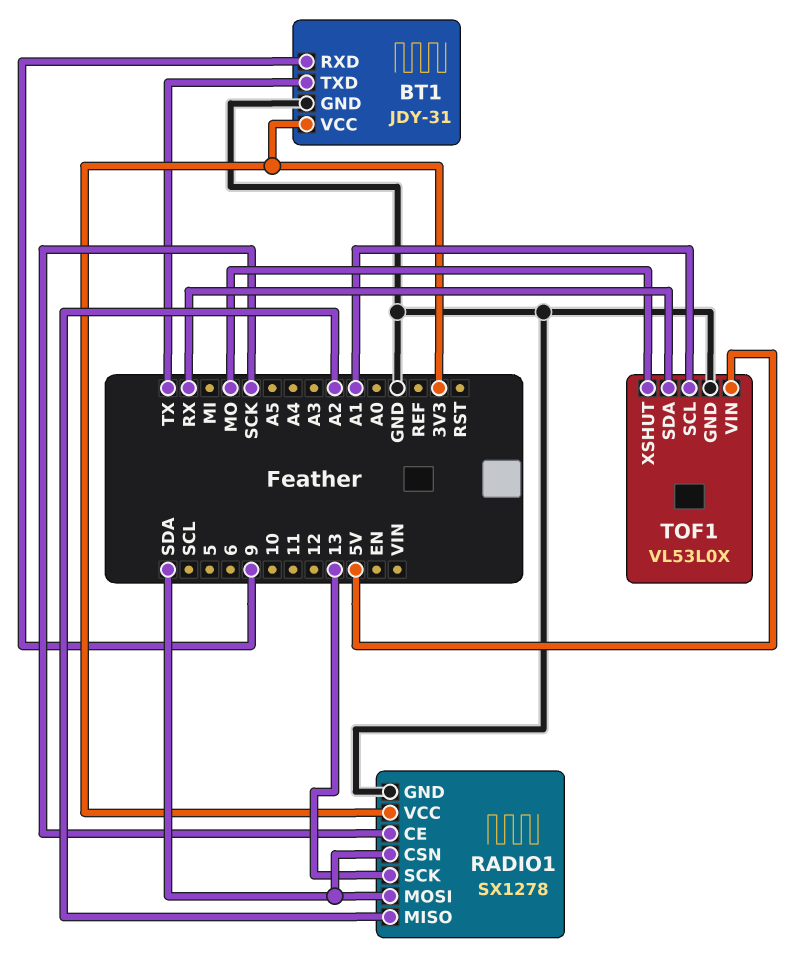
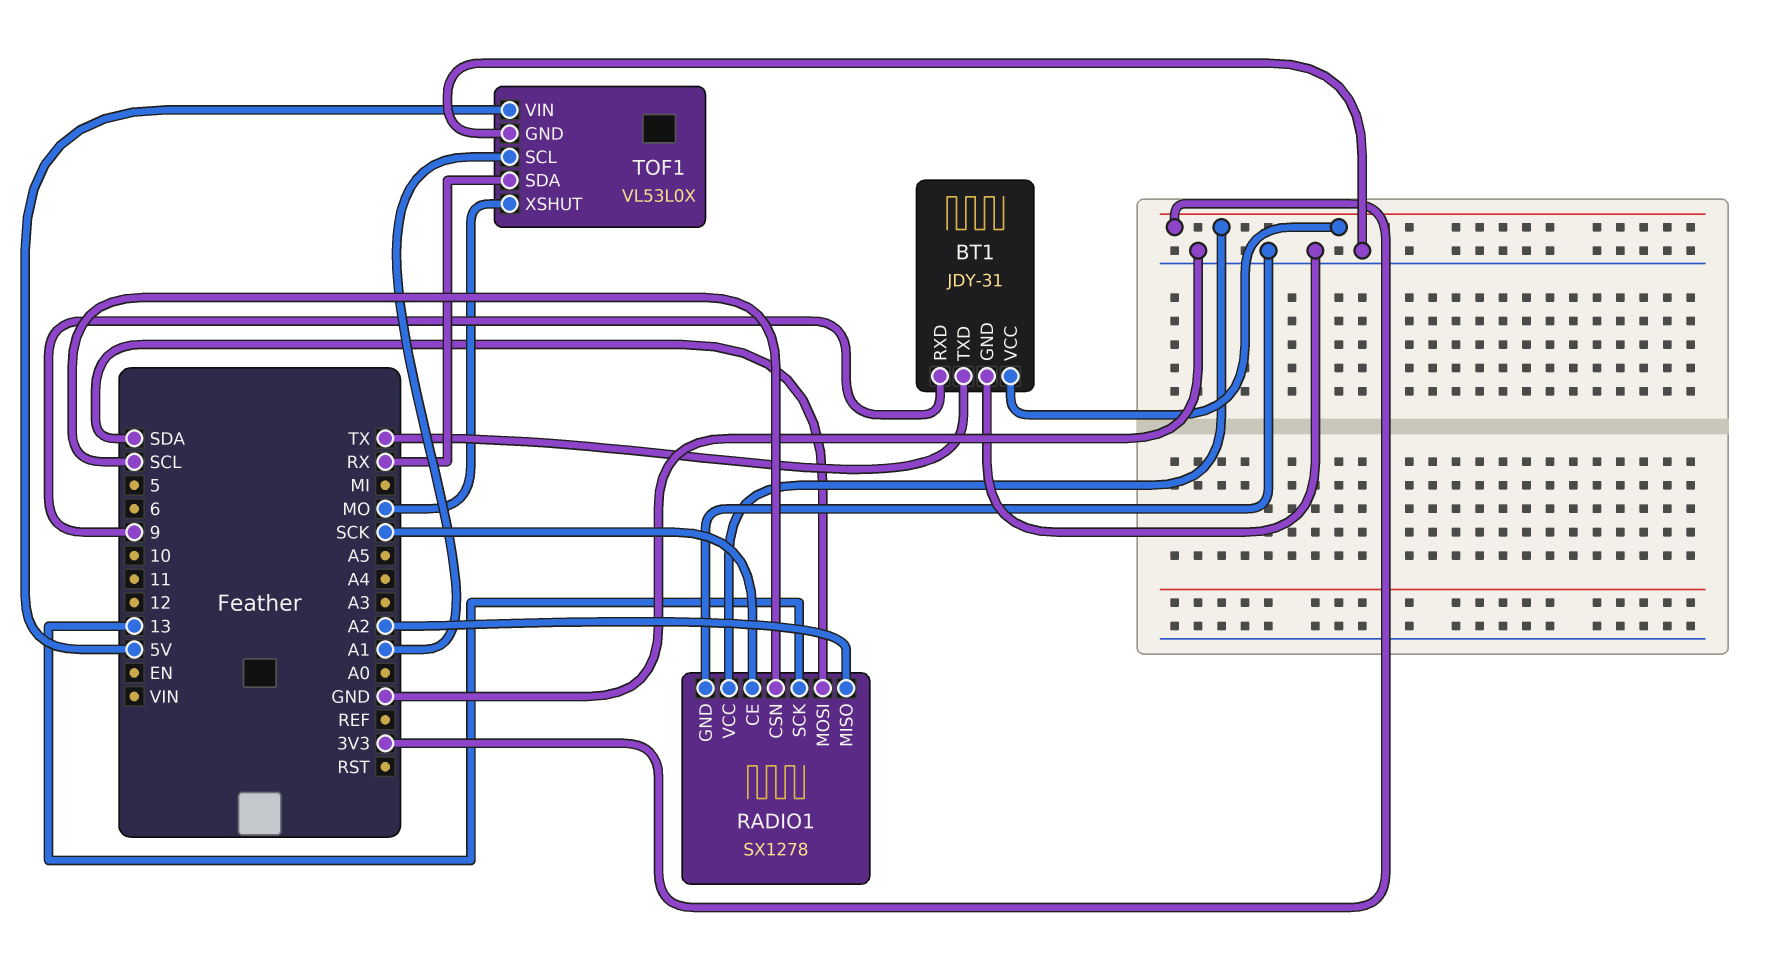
RADIO1 pin CSN: SDA -> SCL

